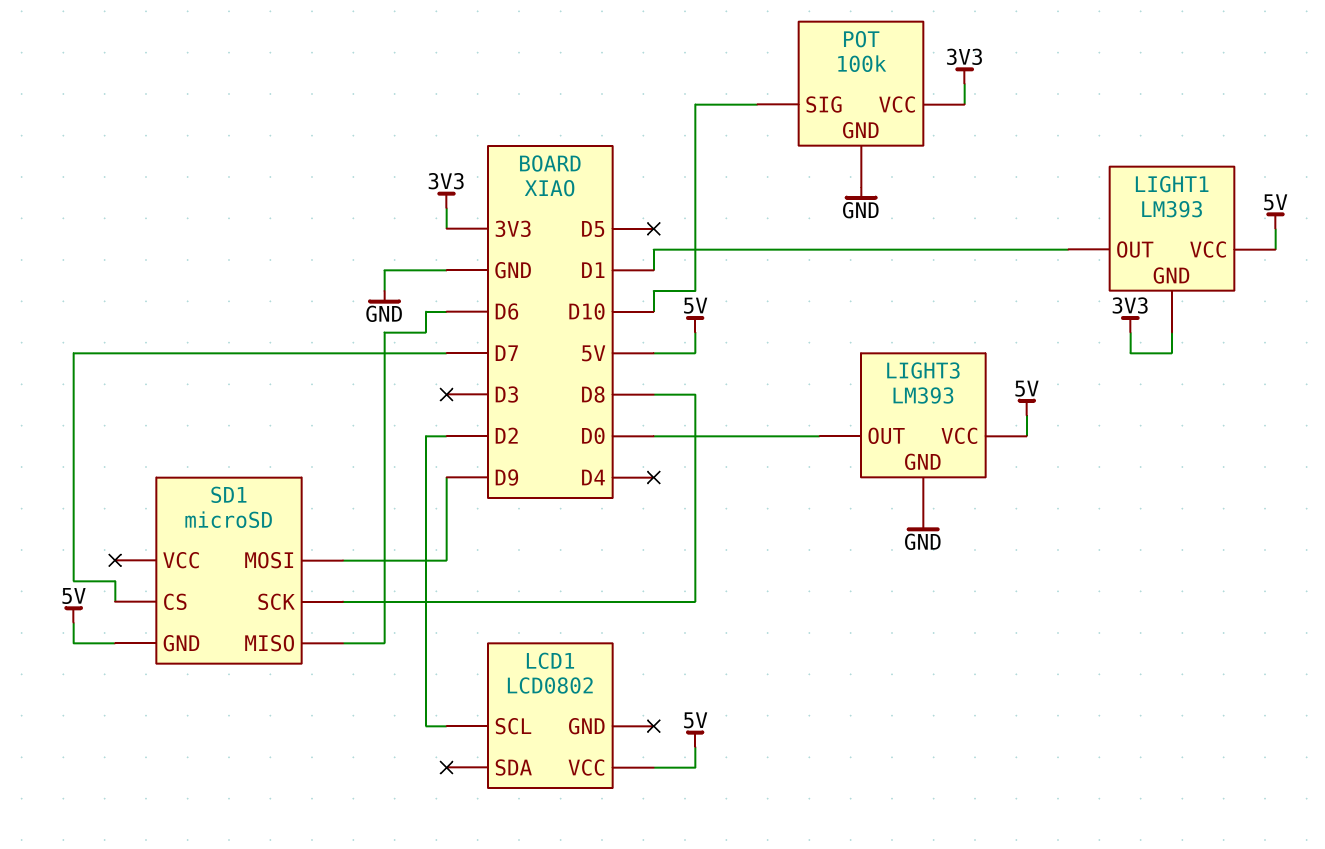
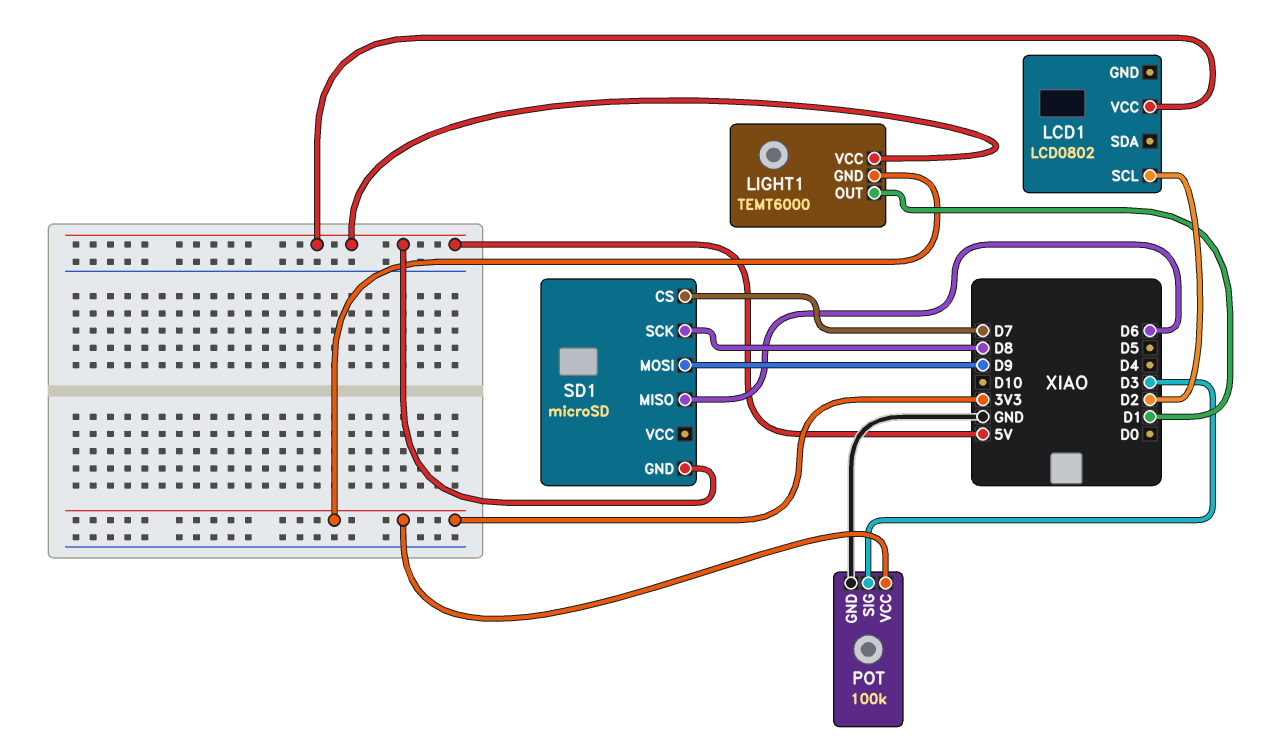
LIGHT1: LM393 -> TEMT6000
LIGHT3: LM393 -> none
LIGHT3 pin GND: GND -> none
LIGHT3 pin OUT: D0 -> none
LIGHT3 pin VCC: 5V -> none
POT pin SIG: D10 -> D3

